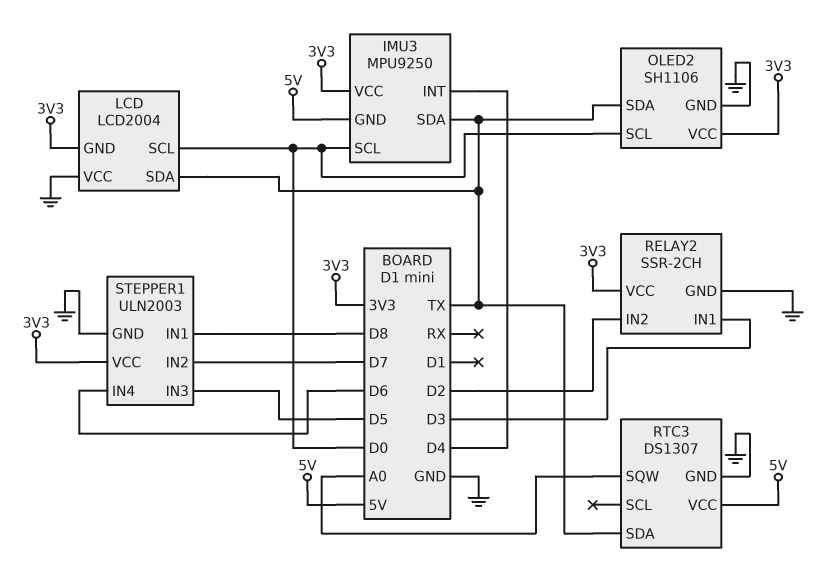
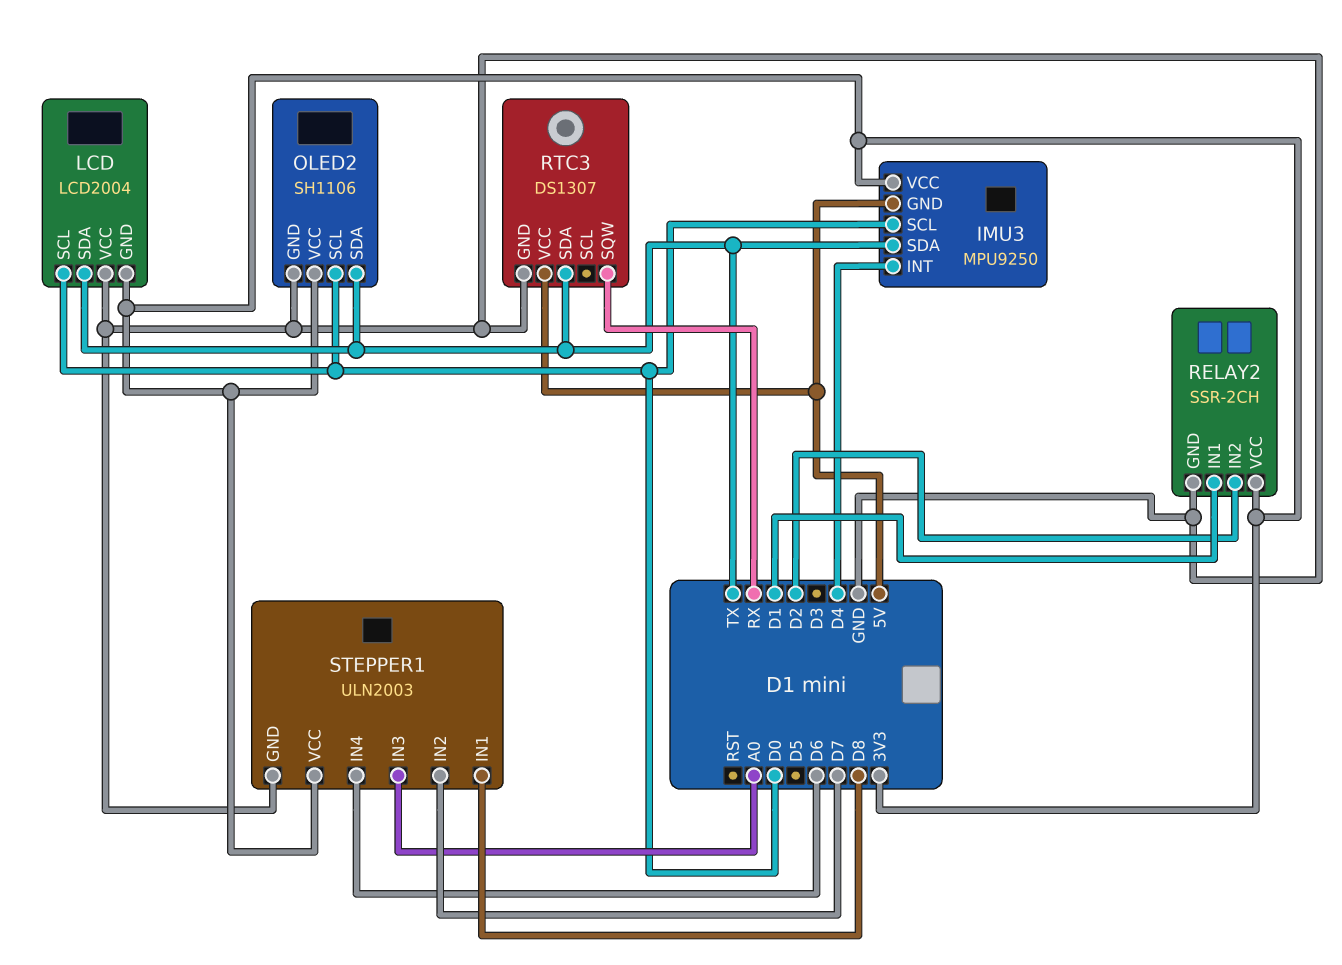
RELAY2 pin IN1: D3 -> D1
RTC3 pin SQW: A0 -> RX
STEPPER1 pin IN3: D5 -> A0

